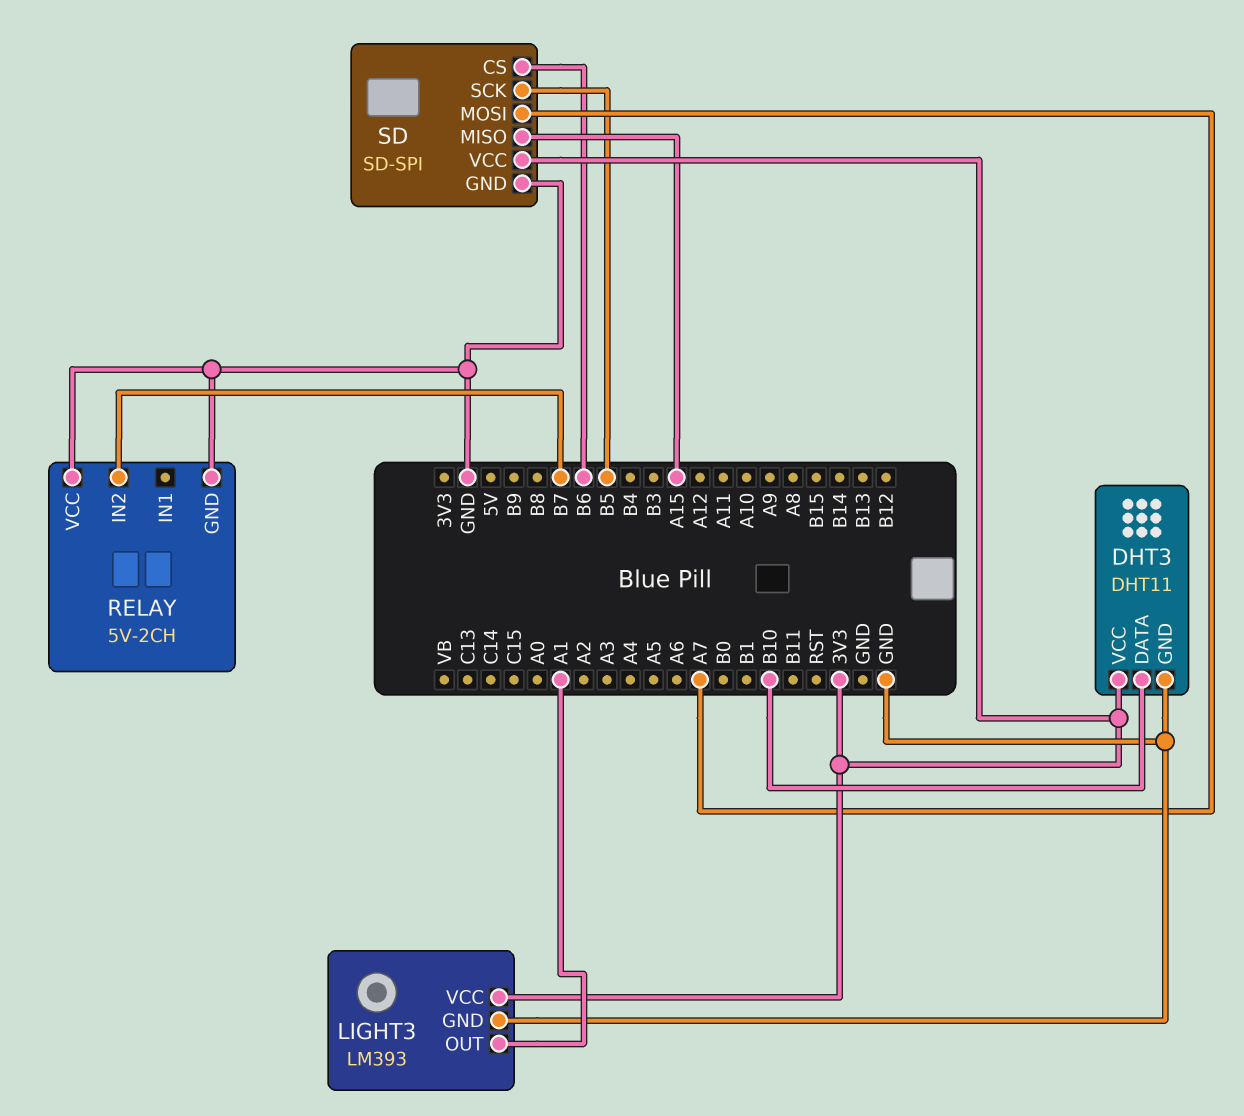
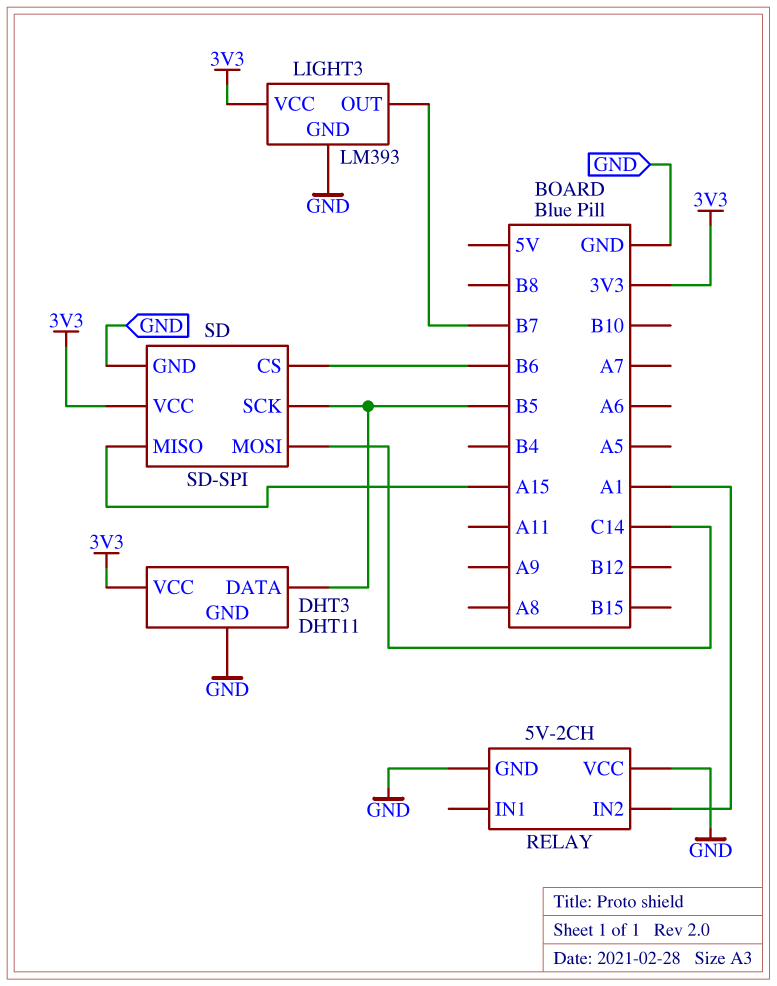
DHT3 pin DATA: B10 -> B5
LIGHT3 pin OUT: A1 -> B7
RELAY pin IN2: B7 -> A1
SD pin MOSI: A7 -> C14

